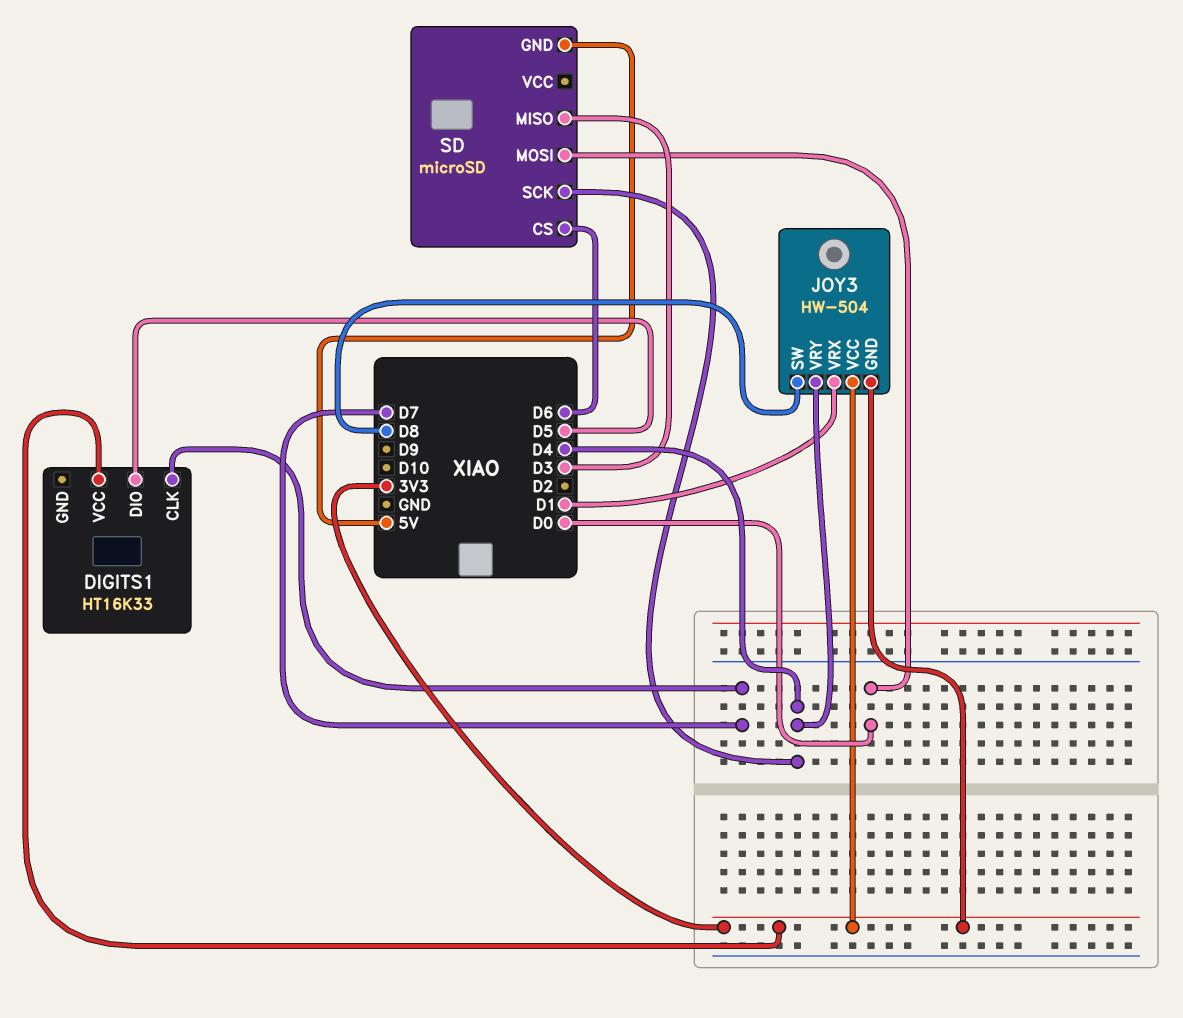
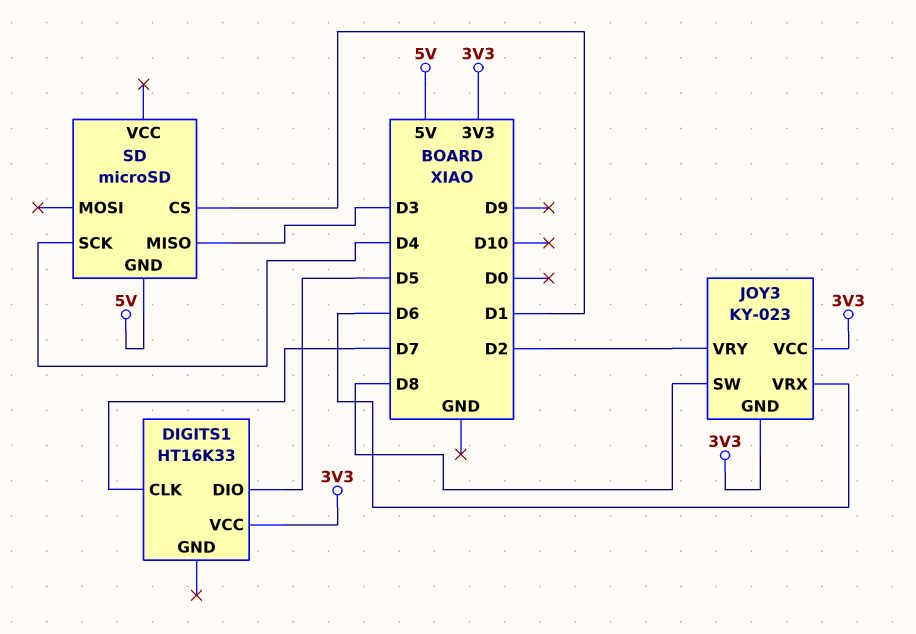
JOY3: HW-504 -> KY-023
JOY3 pin VRX: D1 -> D6
JOY3 pin VRY: D4 -> D2
SD pin CS: D6 -> D1
SD pin MOSI: D0 -> none

